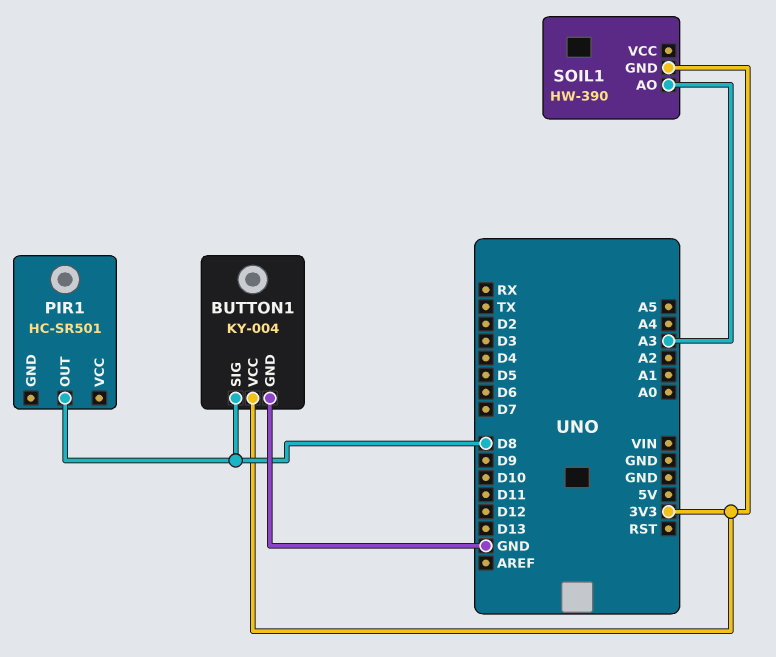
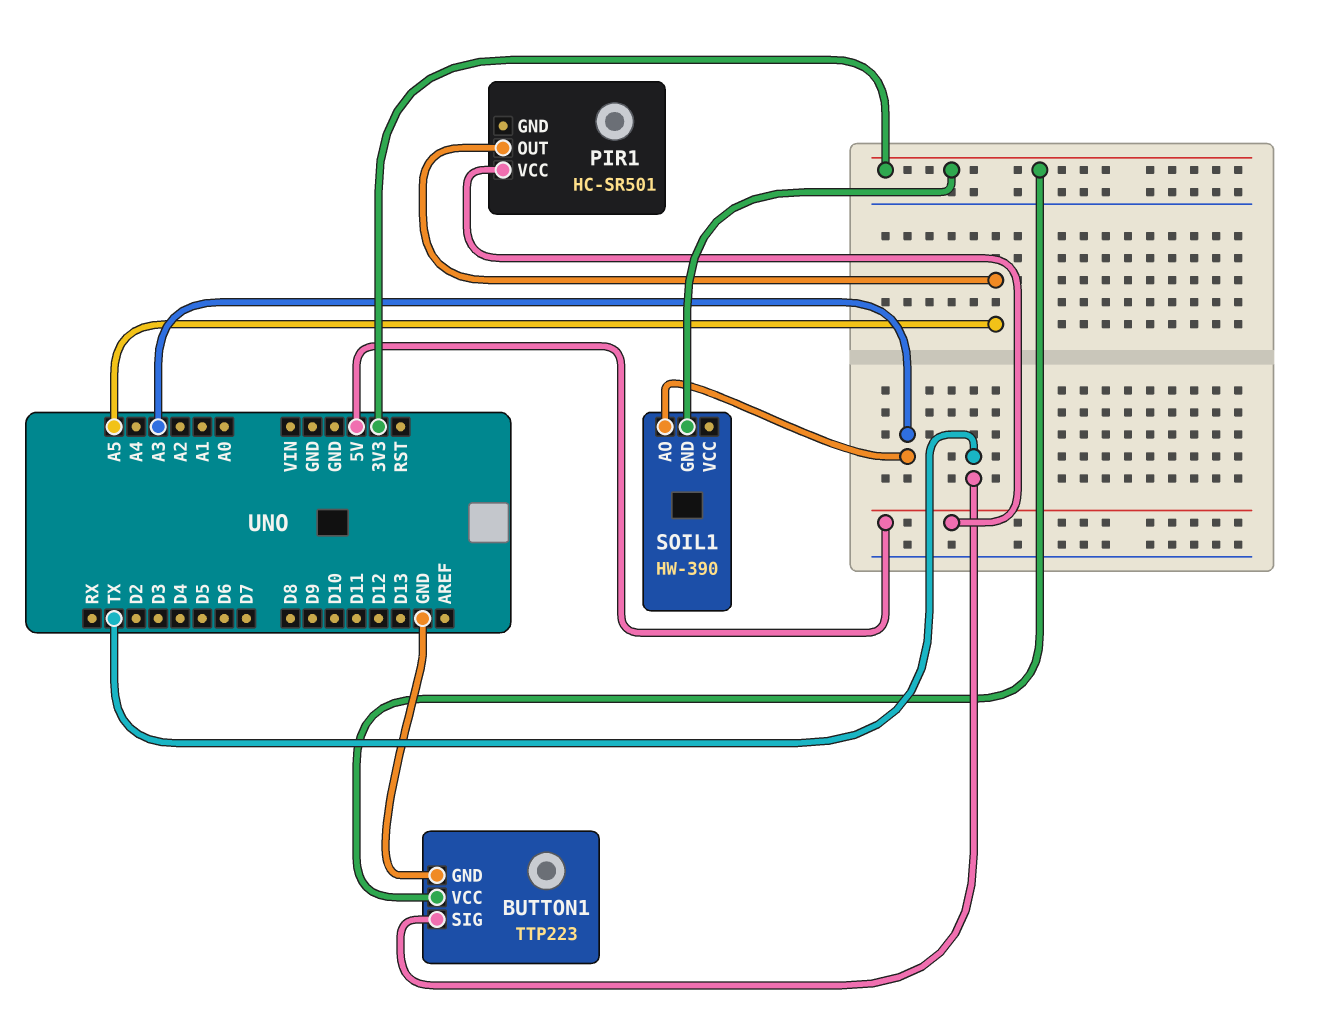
BUTTON1: KY-004 -> TTP223
BUTTON1 pin SIG: D8 -> TX
PIR1 pin OUT: D8 -> A5
PIR1 pin VCC: none -> 5V

